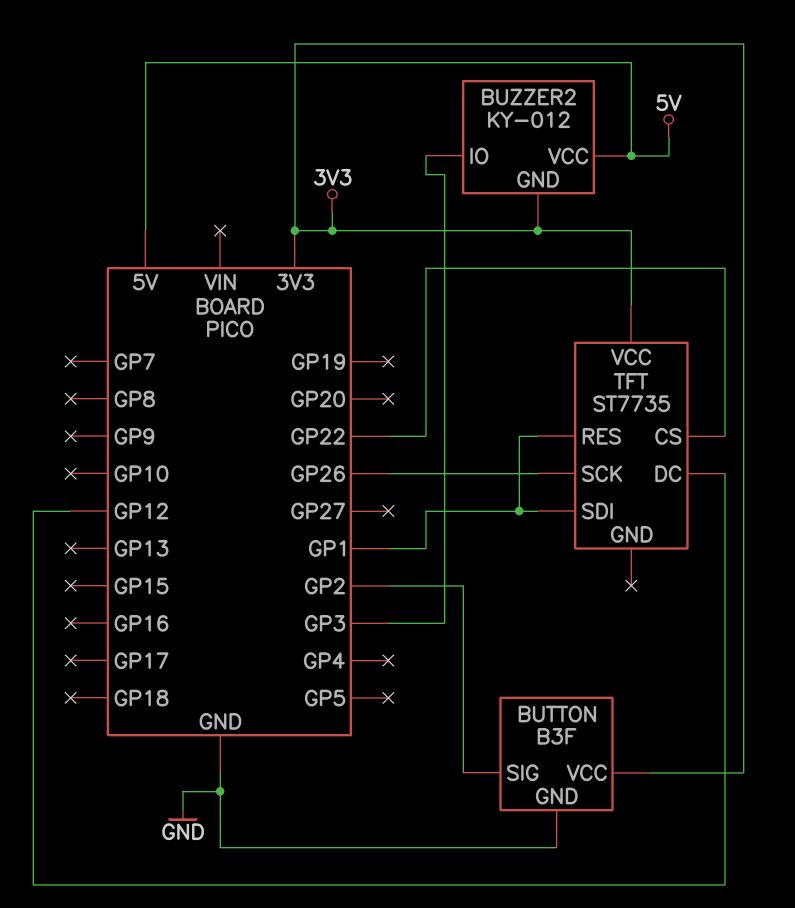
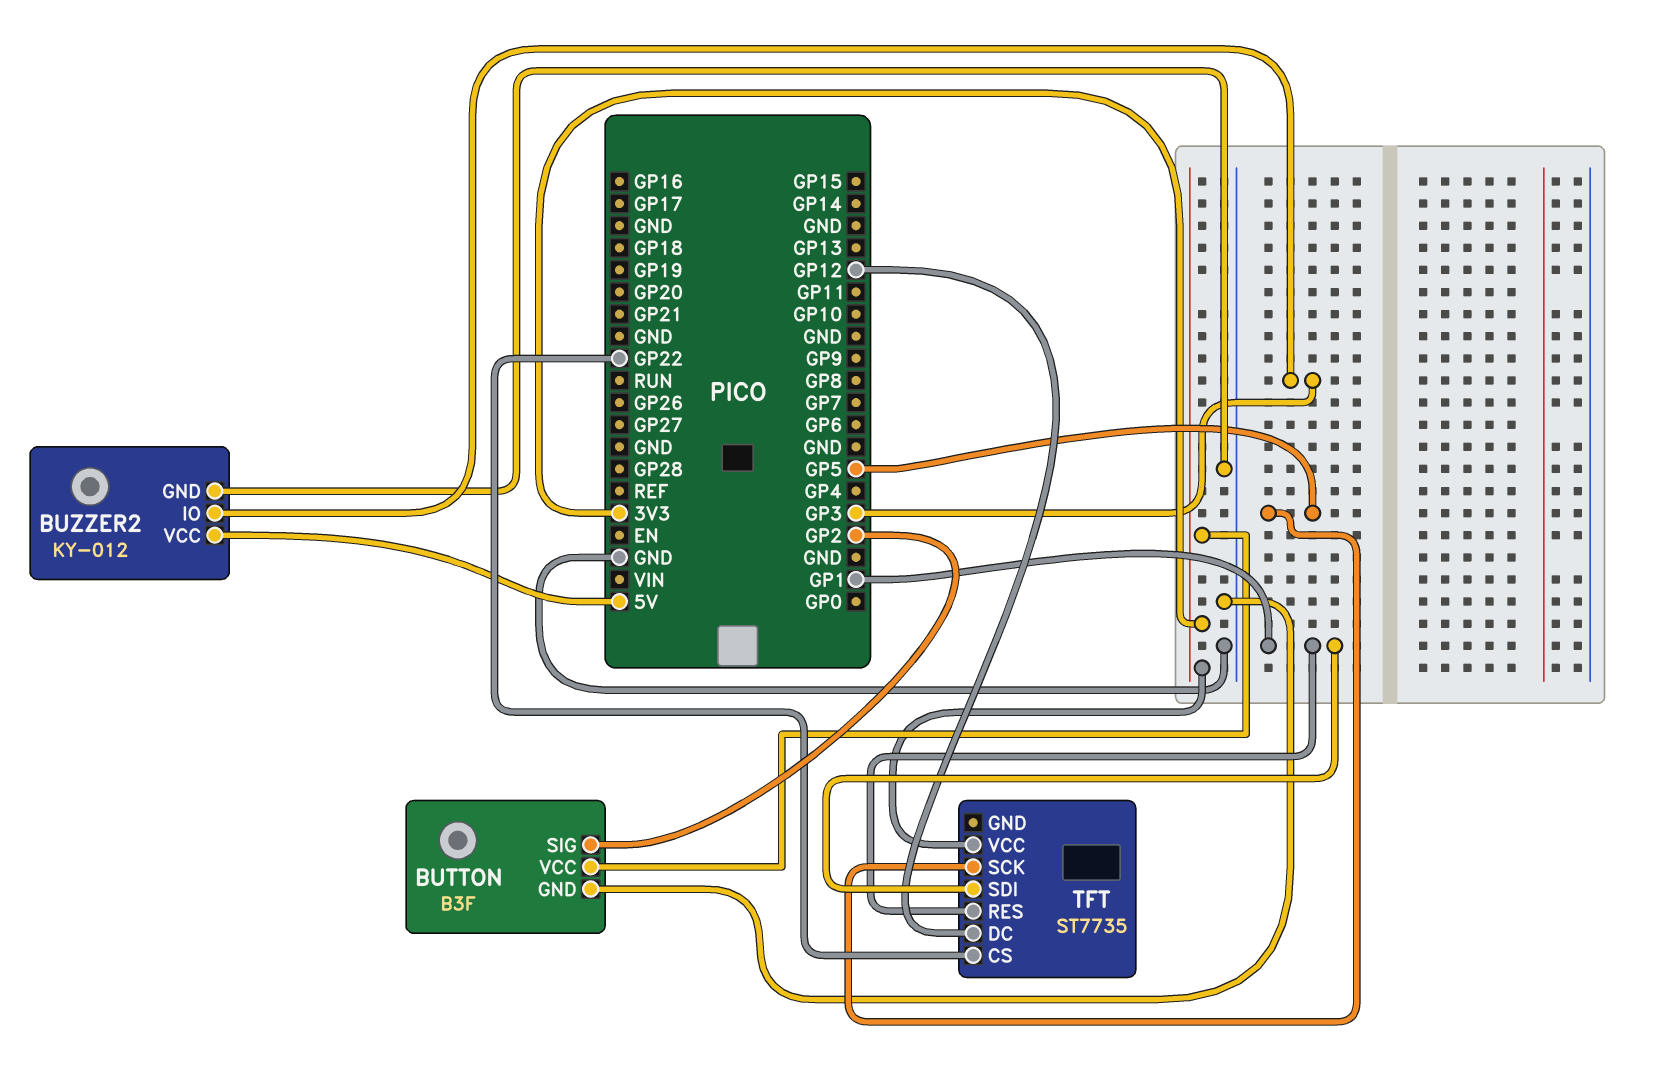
BUZZER2 pin GND: 3V3 -> GND
TFT pin SCK: GP26 -> GP5

